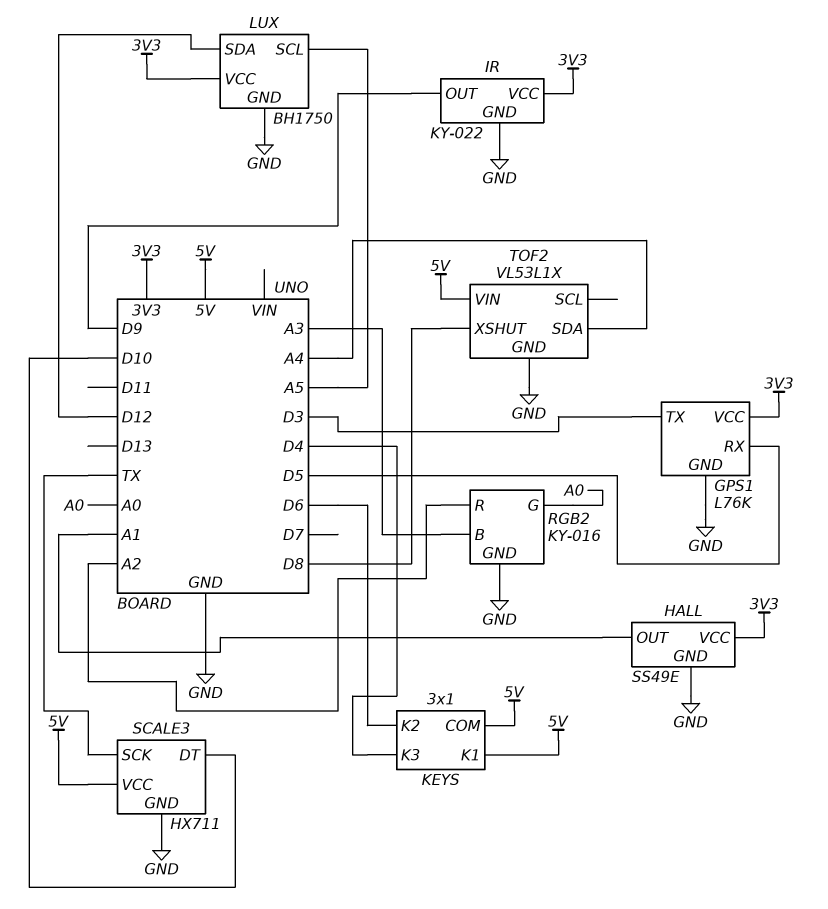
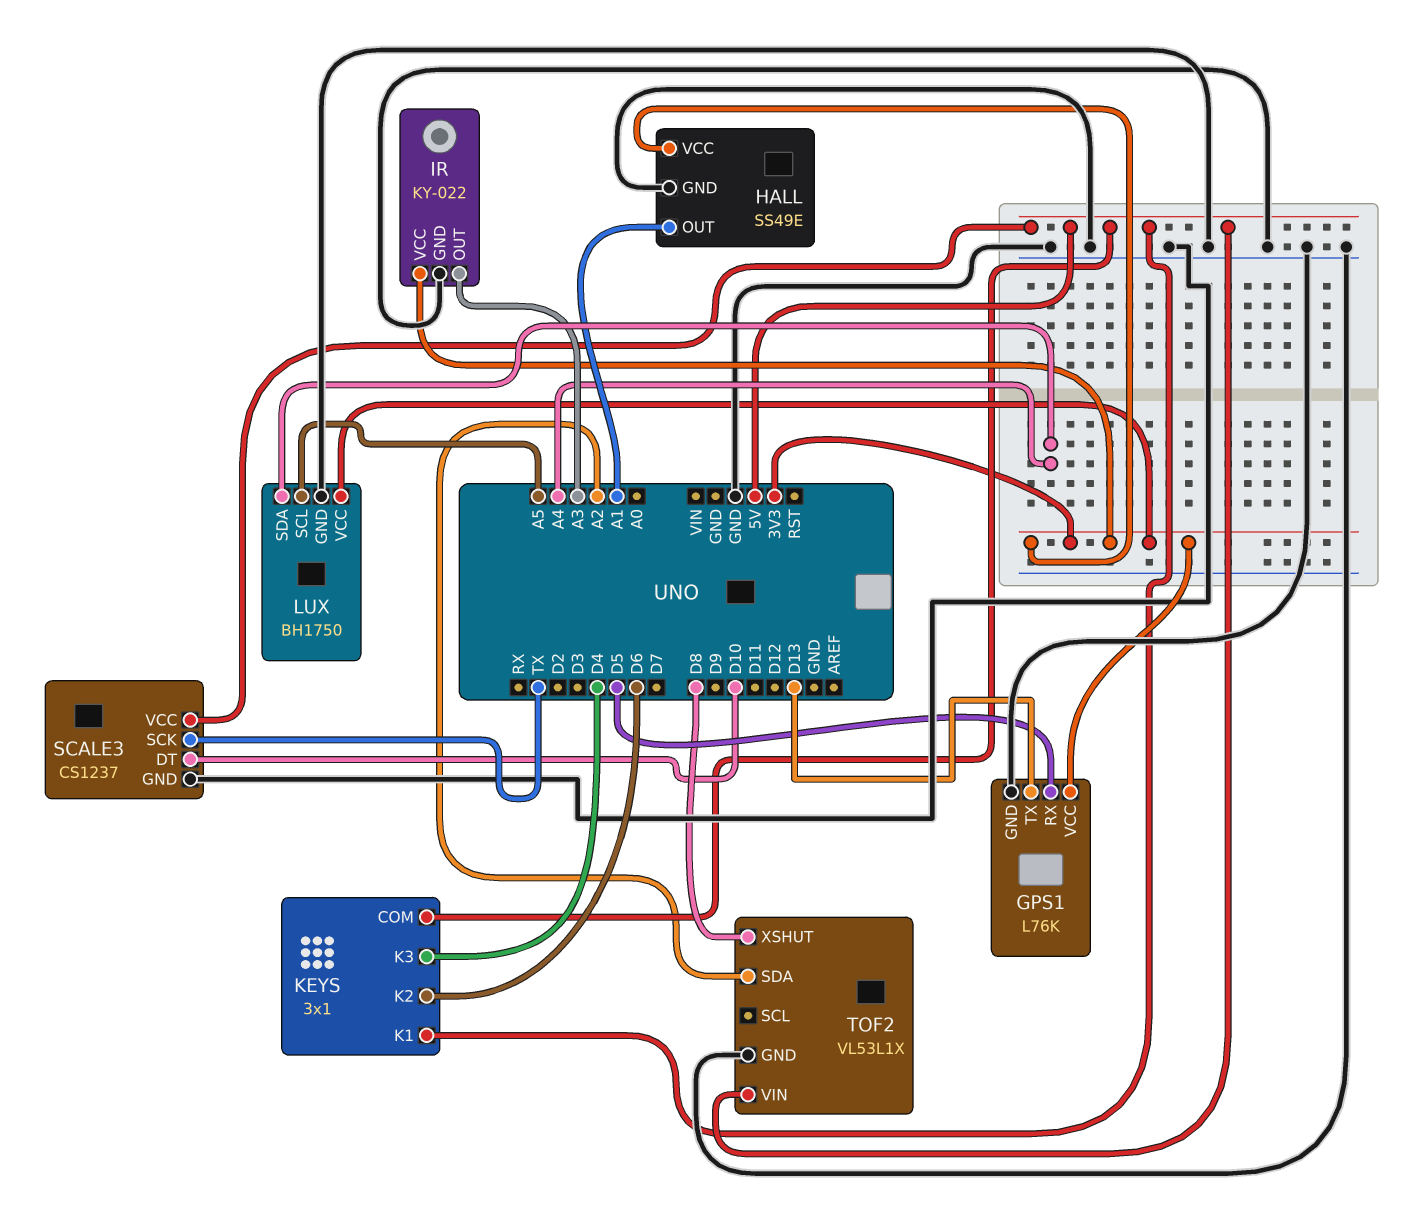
GPS1 pin TX: D3 -> D13
IR pin OUT: D9 -> A3
LUX pin SDA: D12 -> A4
RGB2: KY-016 -> none
RGB2 pin B: A3 -> none
RGB2 pin G: A0 -> none
RGB2 pin GND: GND -> none
RGB2 pin R: A2 -> none
SCALE3: HX711 -> CS1237
TOF2 pin SDA: A4 -> A2

